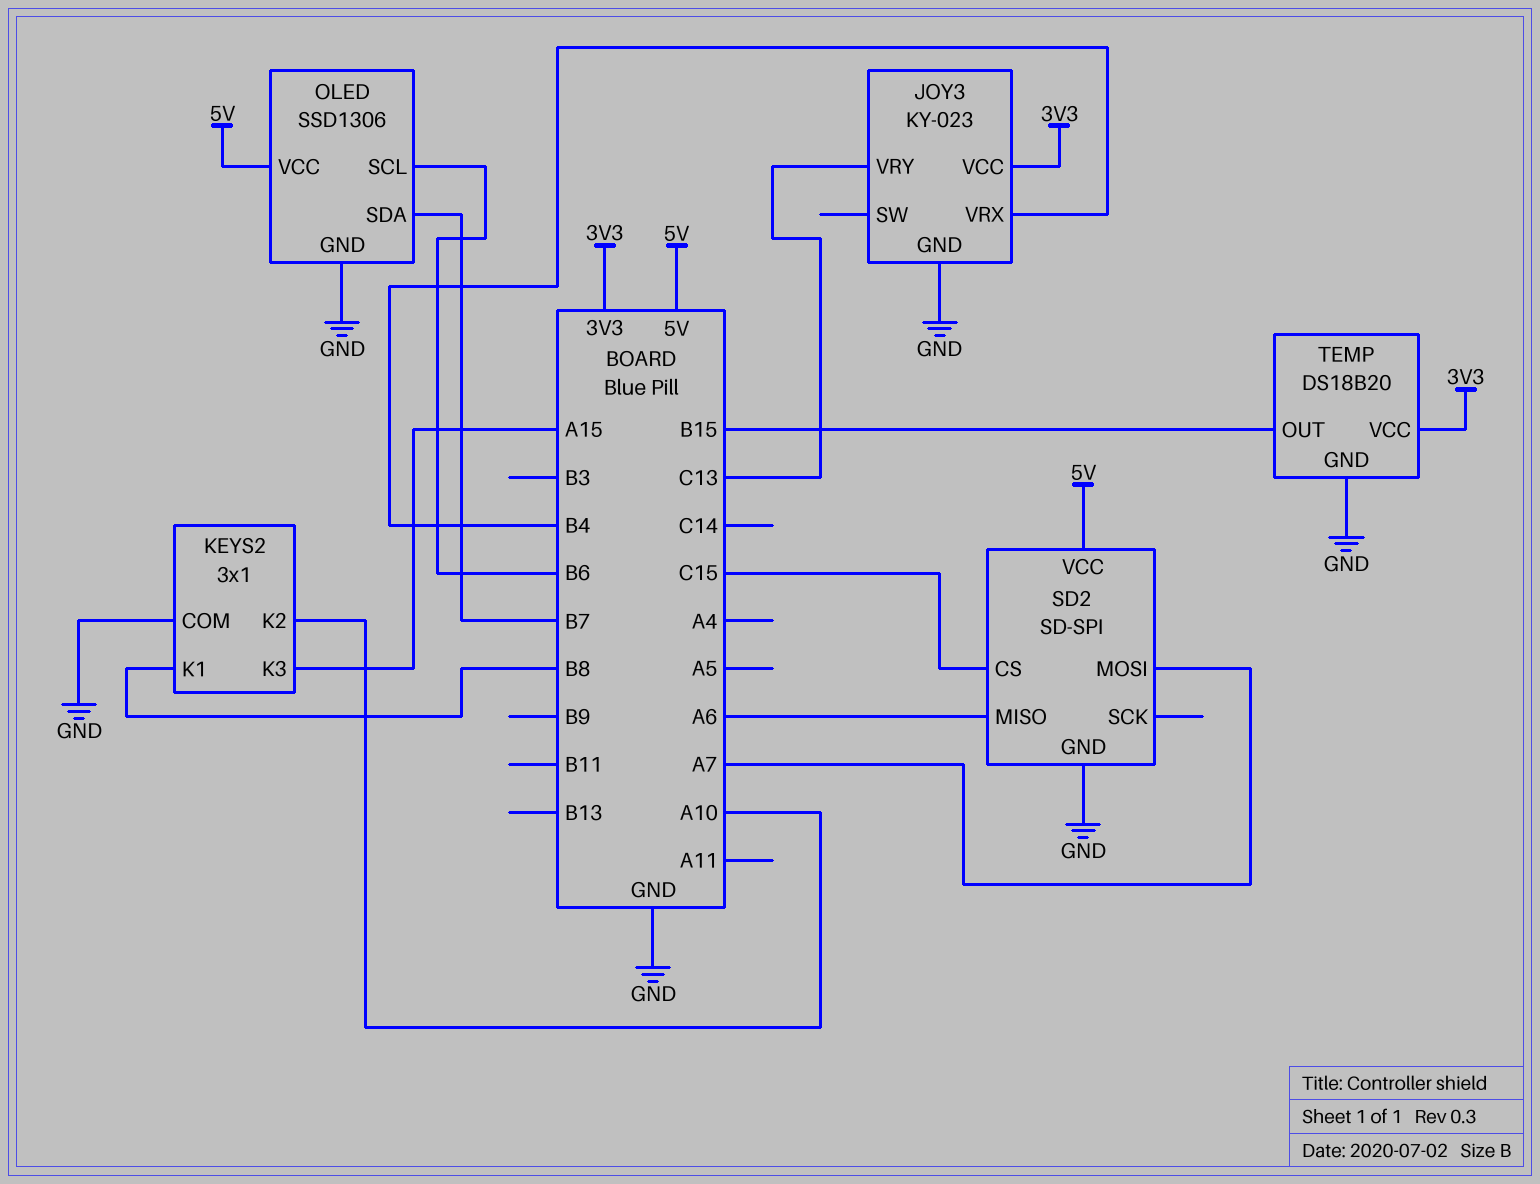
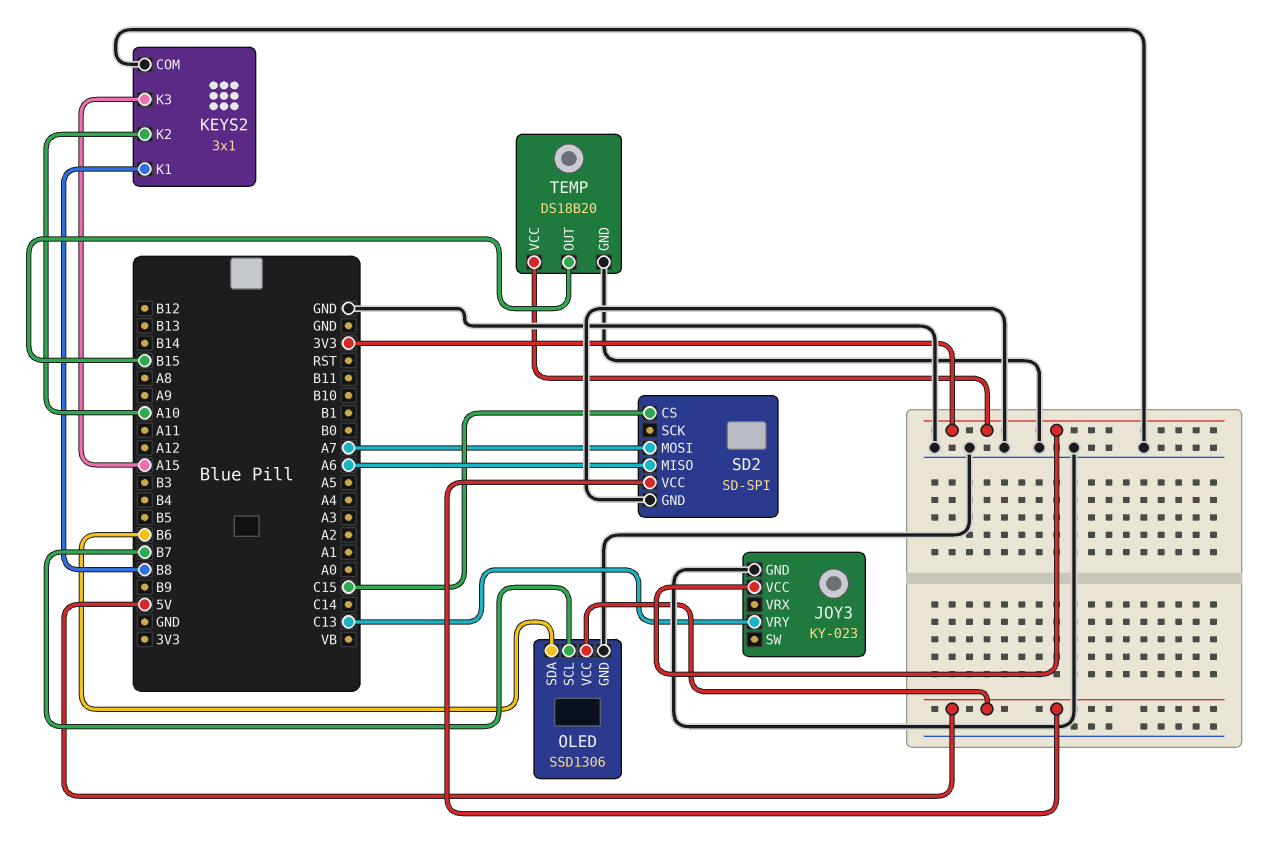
JOY3 pin VRX: B4 -> none
OLED pin SCL: B6 -> B7
OLED pin SDA: B7 -> B6

